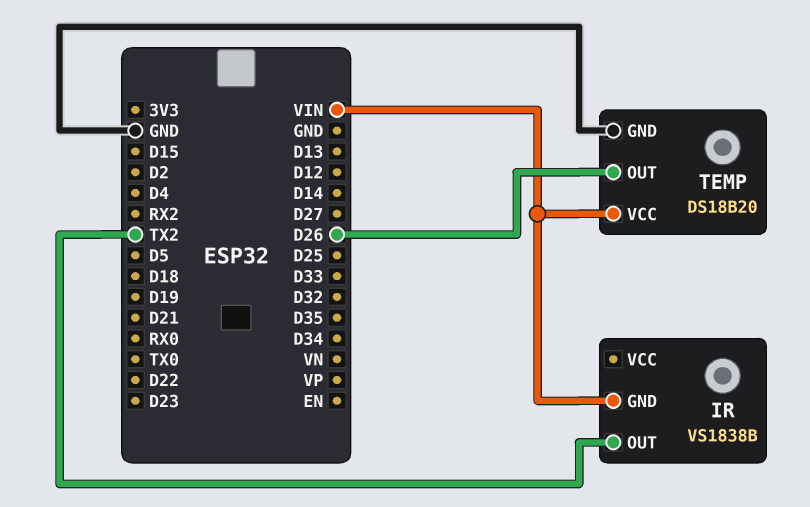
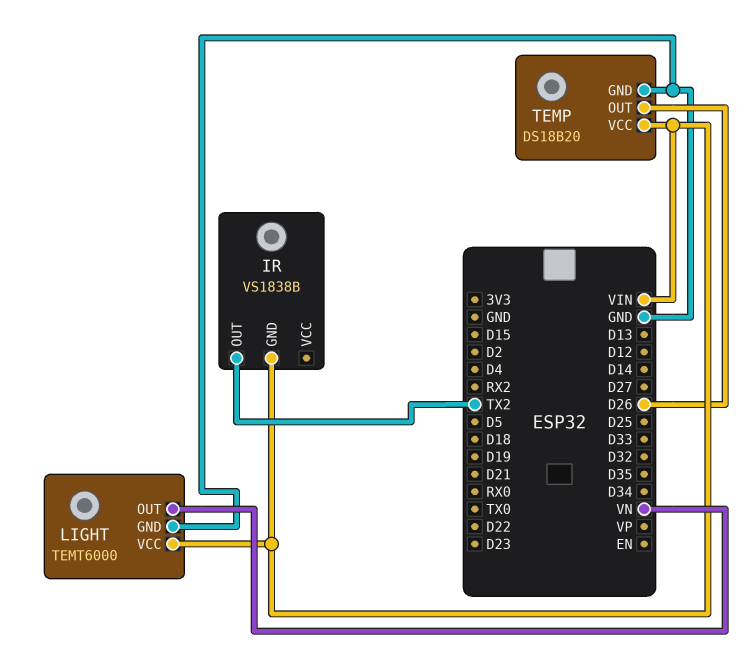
LIGHT: none -> TEMT6000
LIGHT pin GND: none -> GND
LIGHT pin OUT: none -> VN
LIGHT pin VCC: none -> VIN

